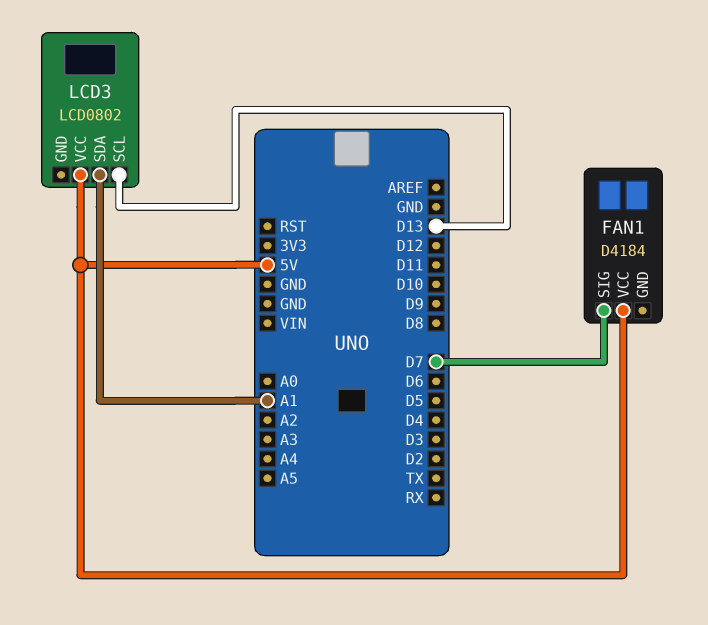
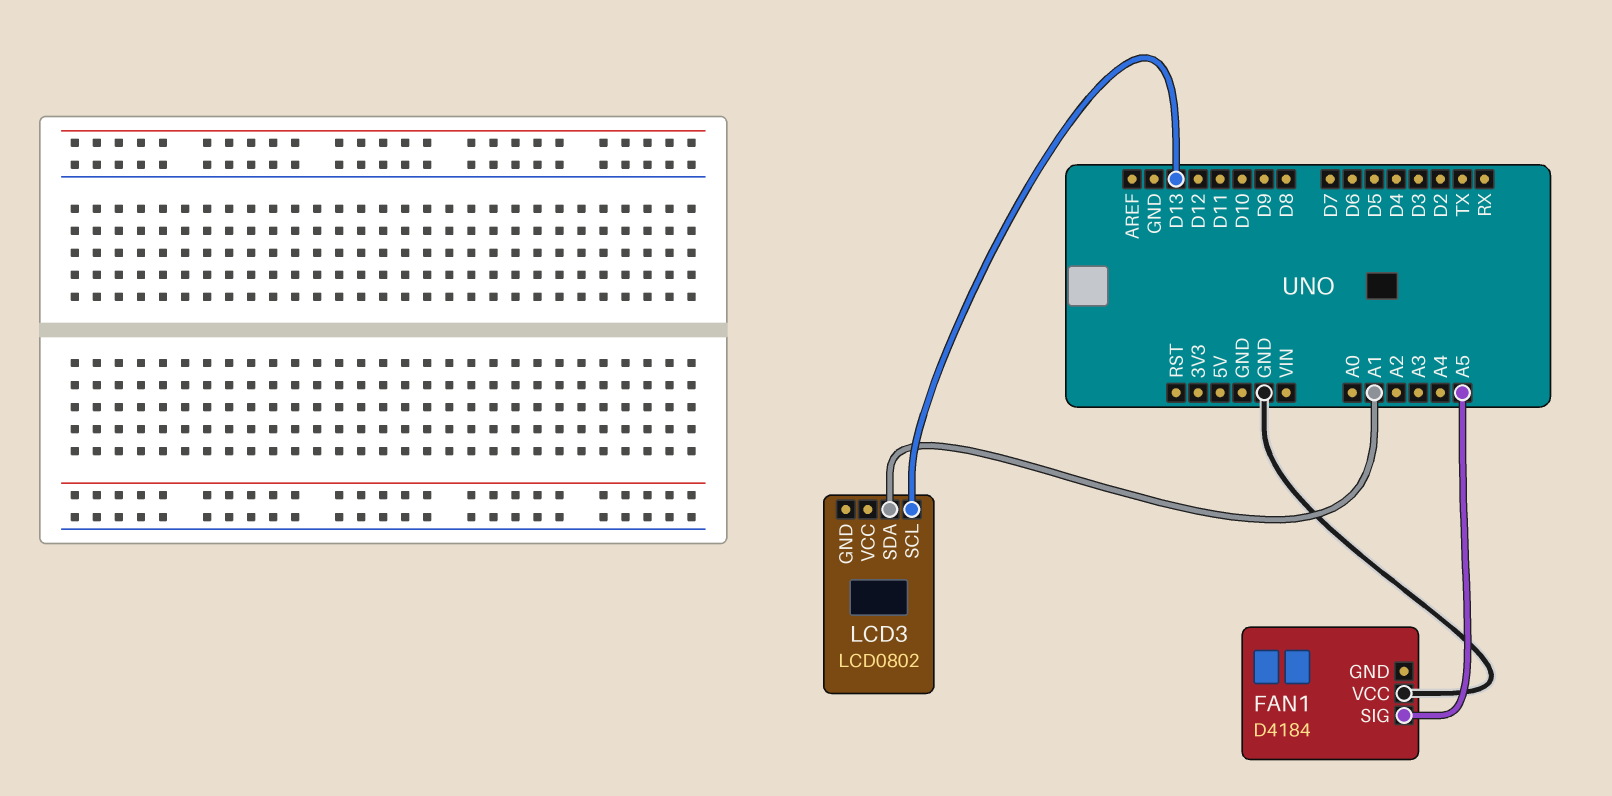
FAN1 pin SIG: D7 -> A5
FAN1 pin VCC: 5V -> GND
LCD3 pin VCC: 5V -> none

